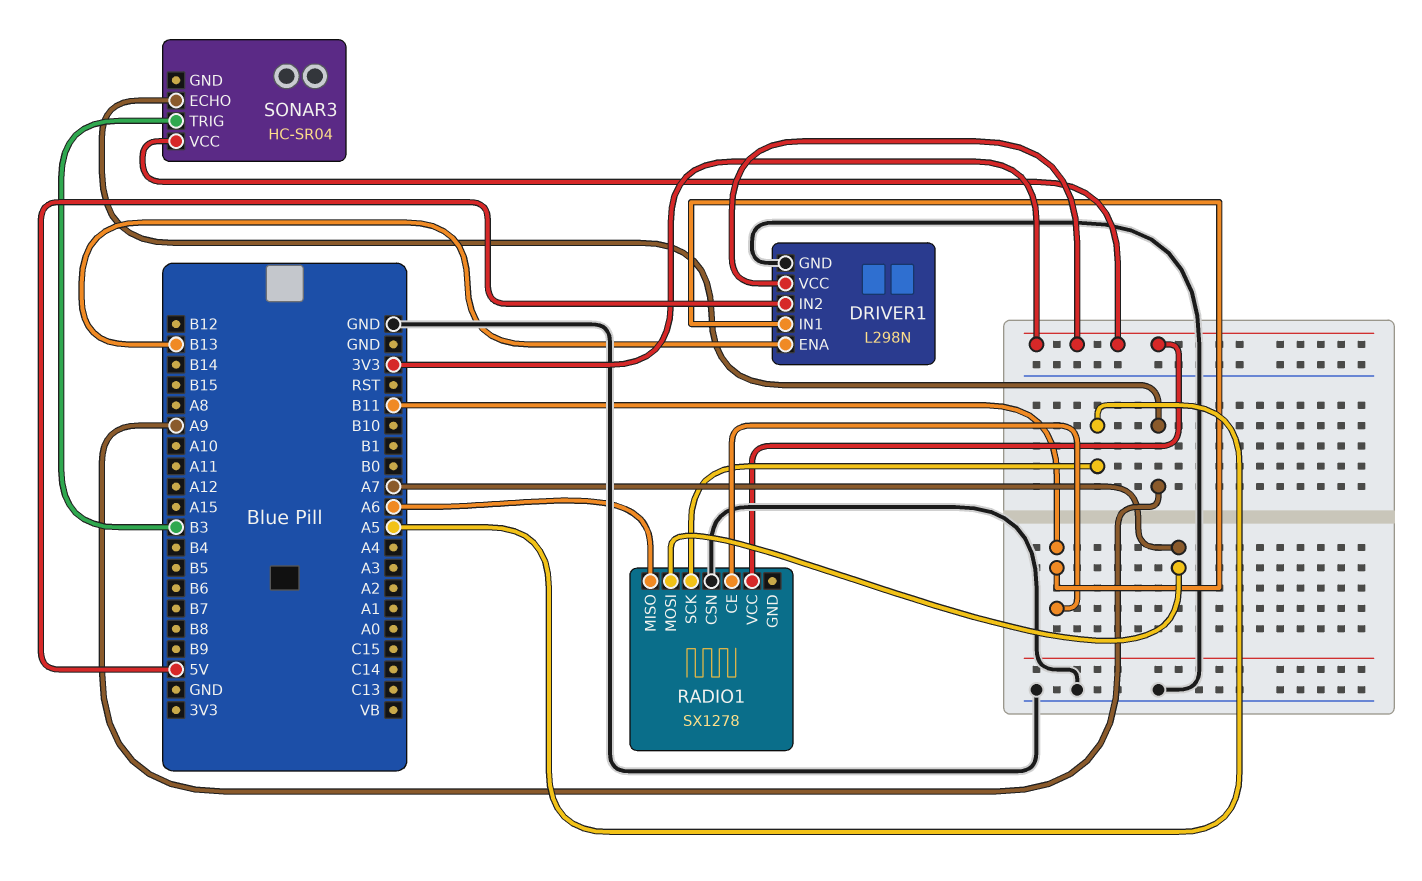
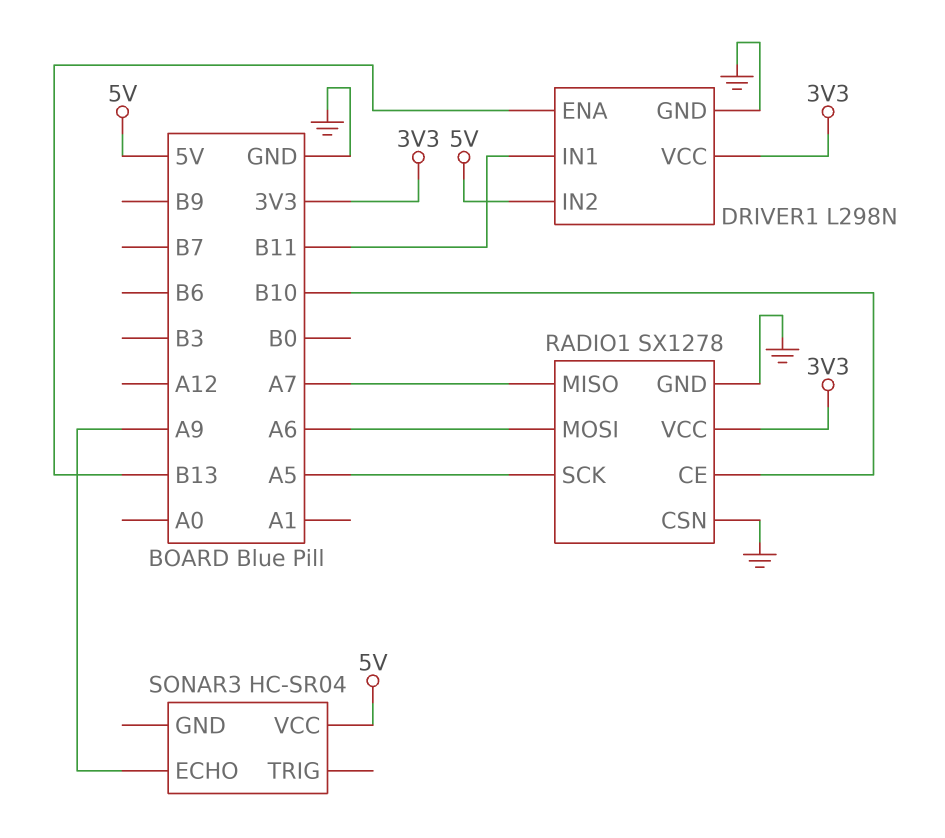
RADIO1 pin CE: B11 -> B10
RADIO1 pin GND: none -> GND
RADIO1 pin MISO: A6 -> A7
RADIO1 pin MOSI: A7 -> A6
SONAR3 pin TRIG: B3 -> none
SONAR3 pin VCC: 3V3 -> 5V

